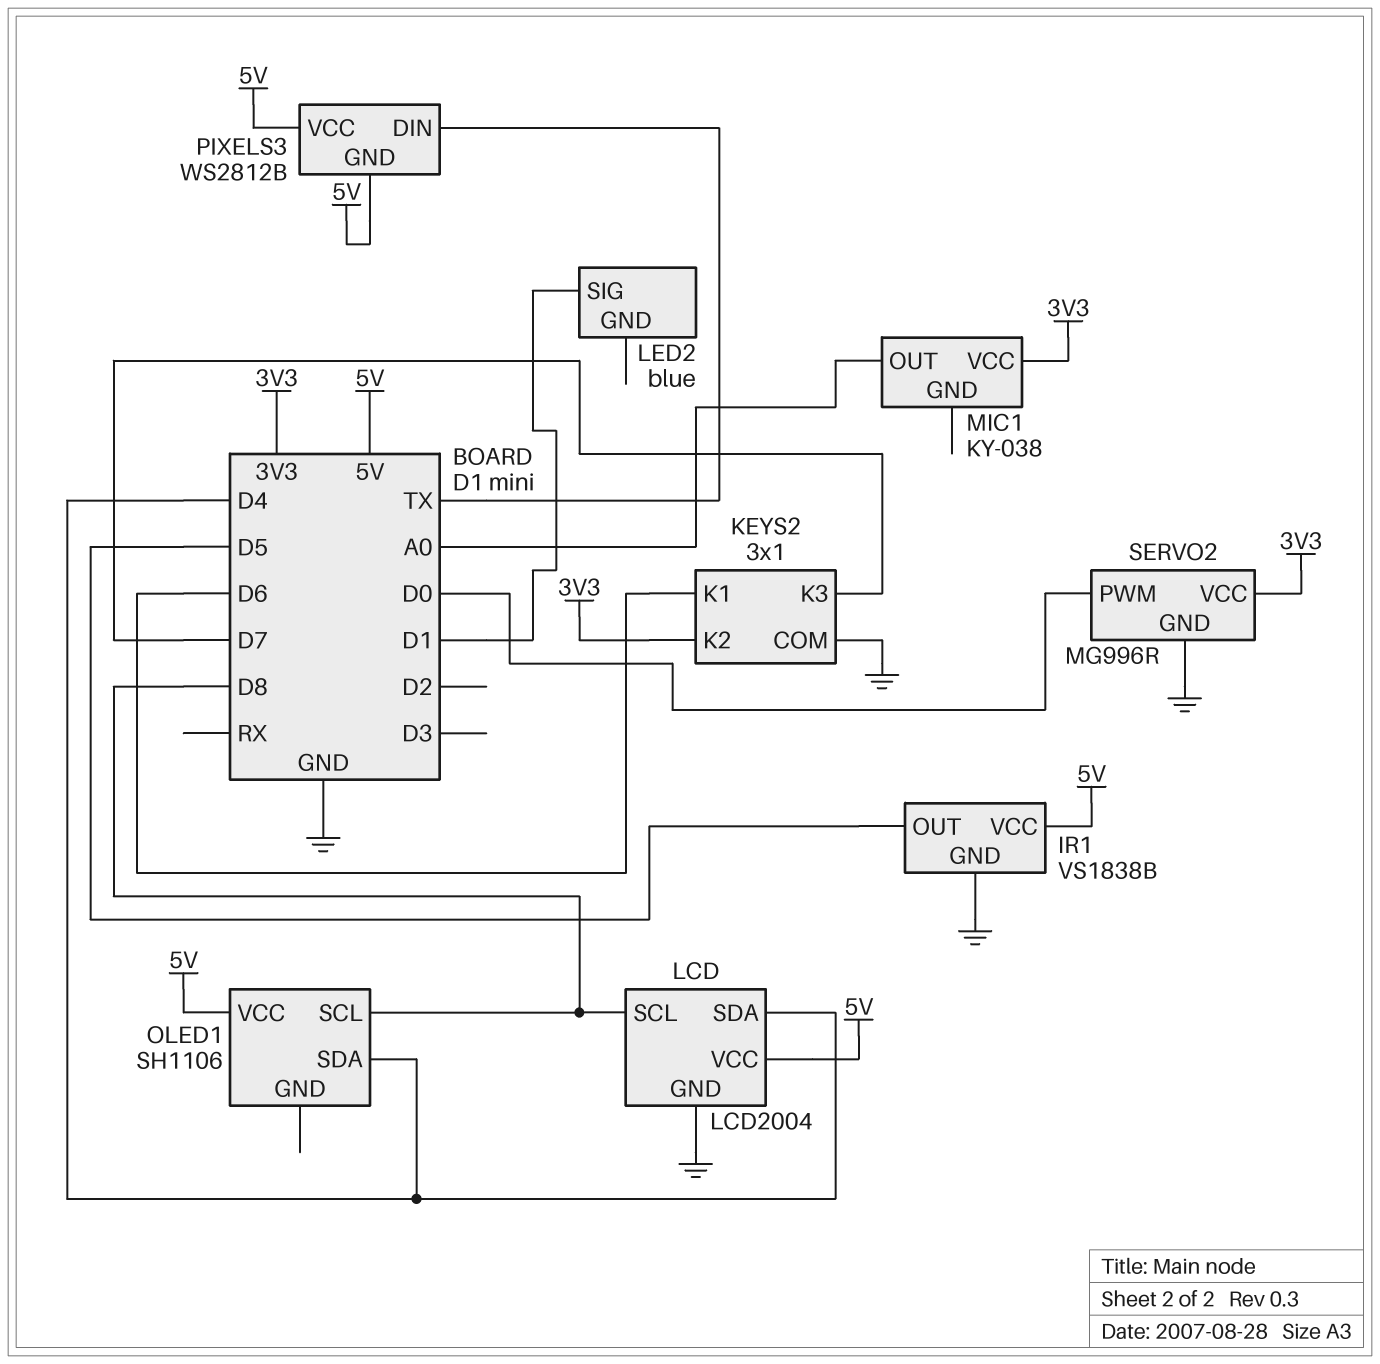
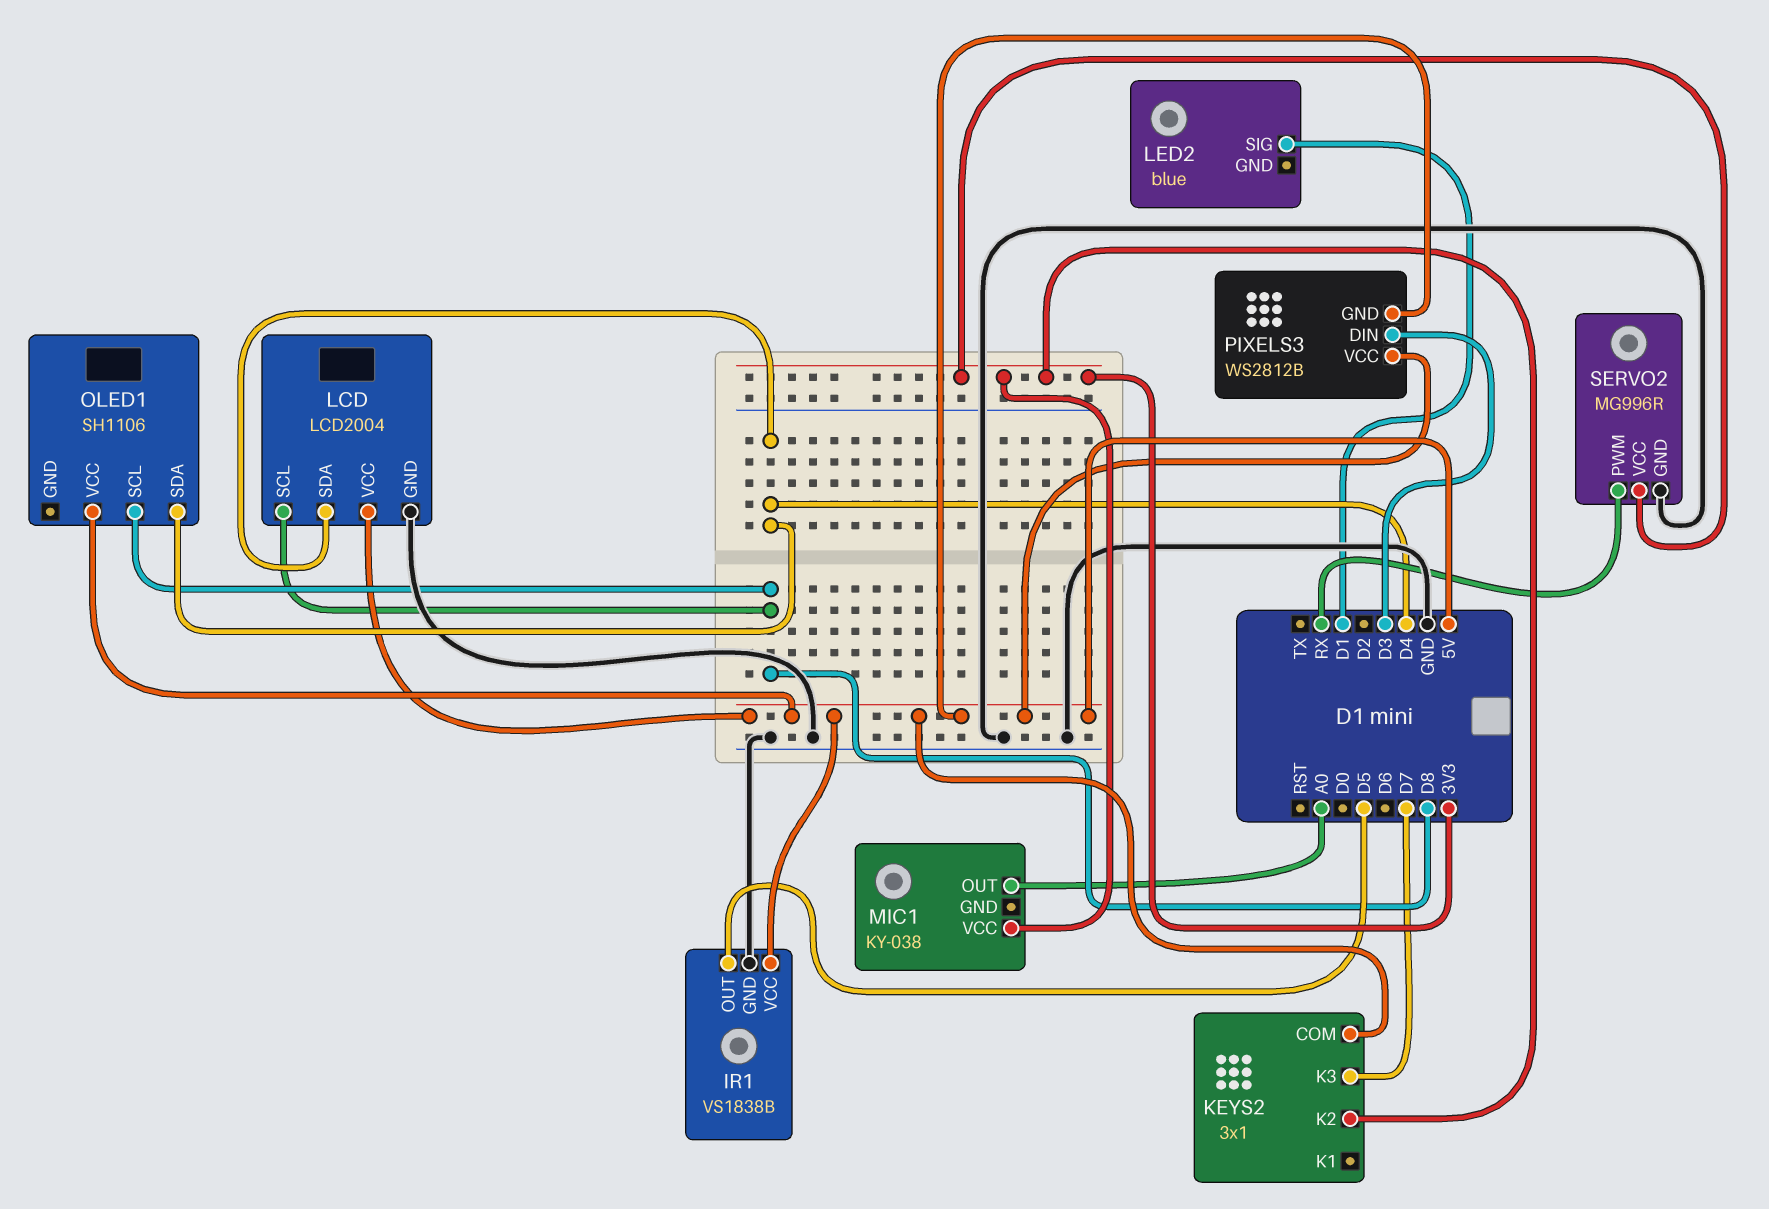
KEYS2 pin COM: GND -> 5V
KEYS2 pin K1: D6 -> none
PIXELS3 pin DIN: TX -> D3
SERVO2 pin PWM: D0 -> RX

